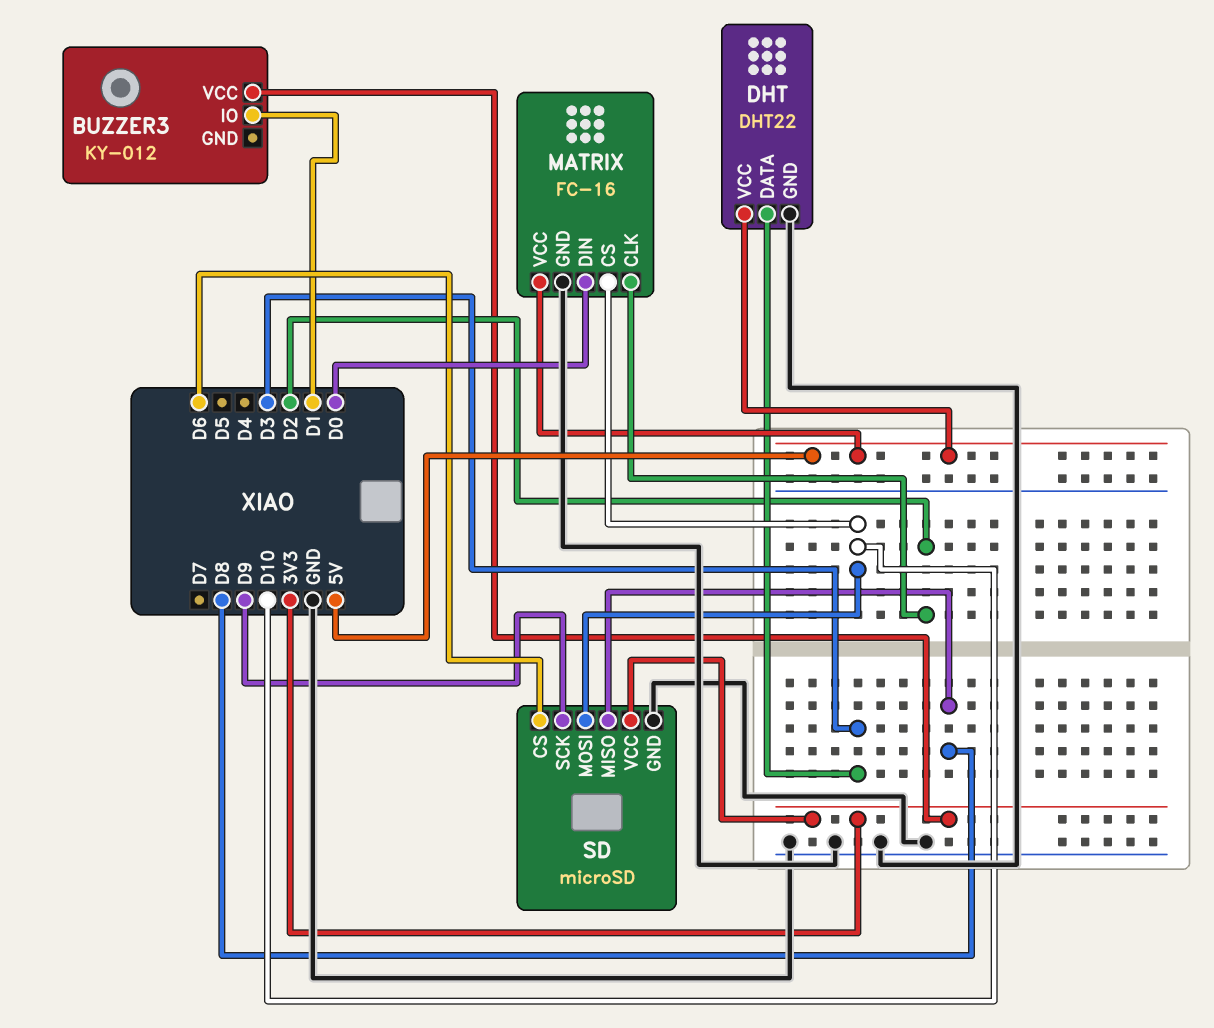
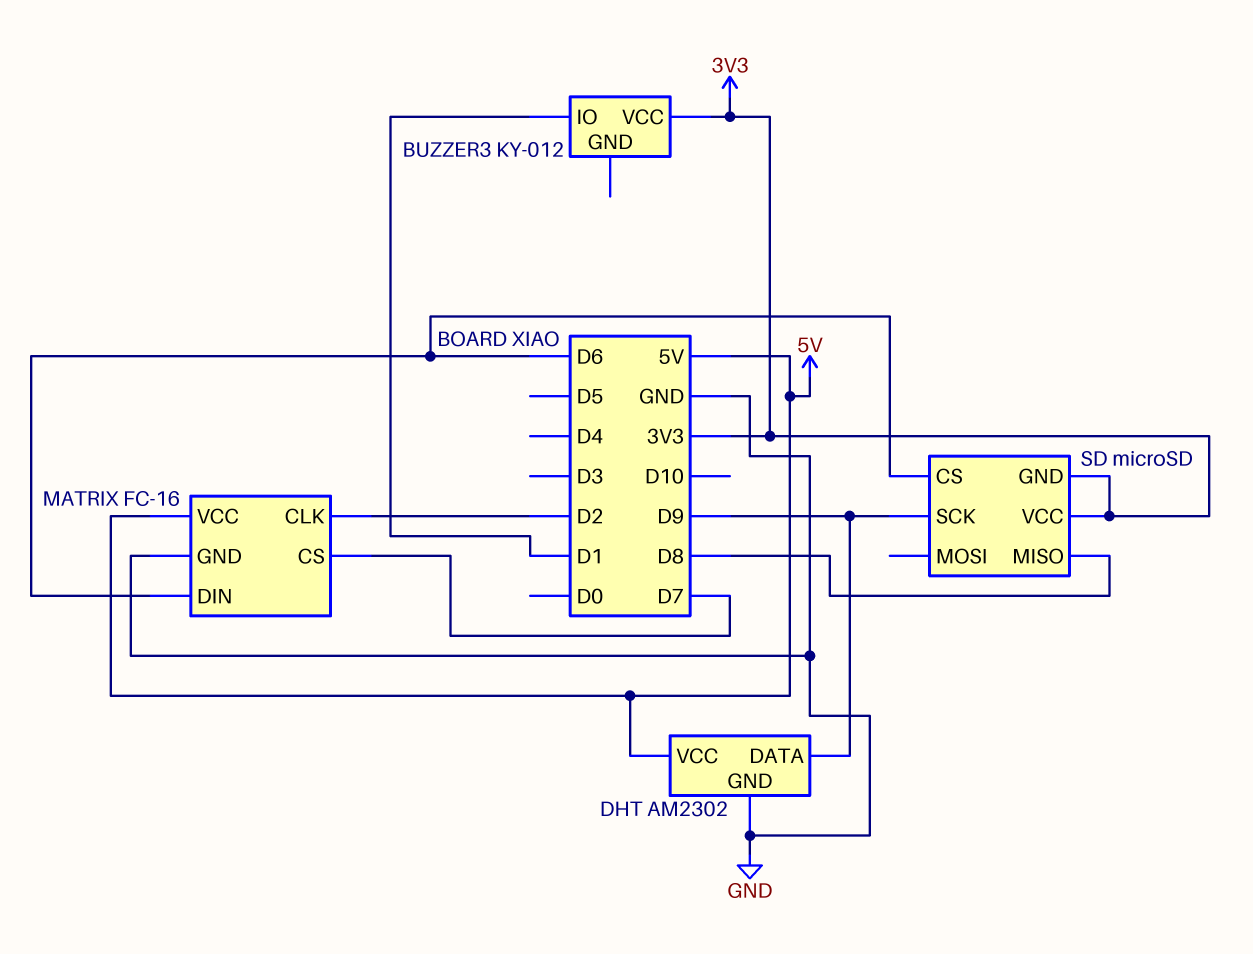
DHT: DHT22 -> AM2302
DHT pin DATA: D3 -> D9
MATRIX pin CS: D10 -> D7
MATRIX pin DIN: D0 -> D6
SD pin GND: GND -> 3V3
SD pin MOSI: D10 -> none

